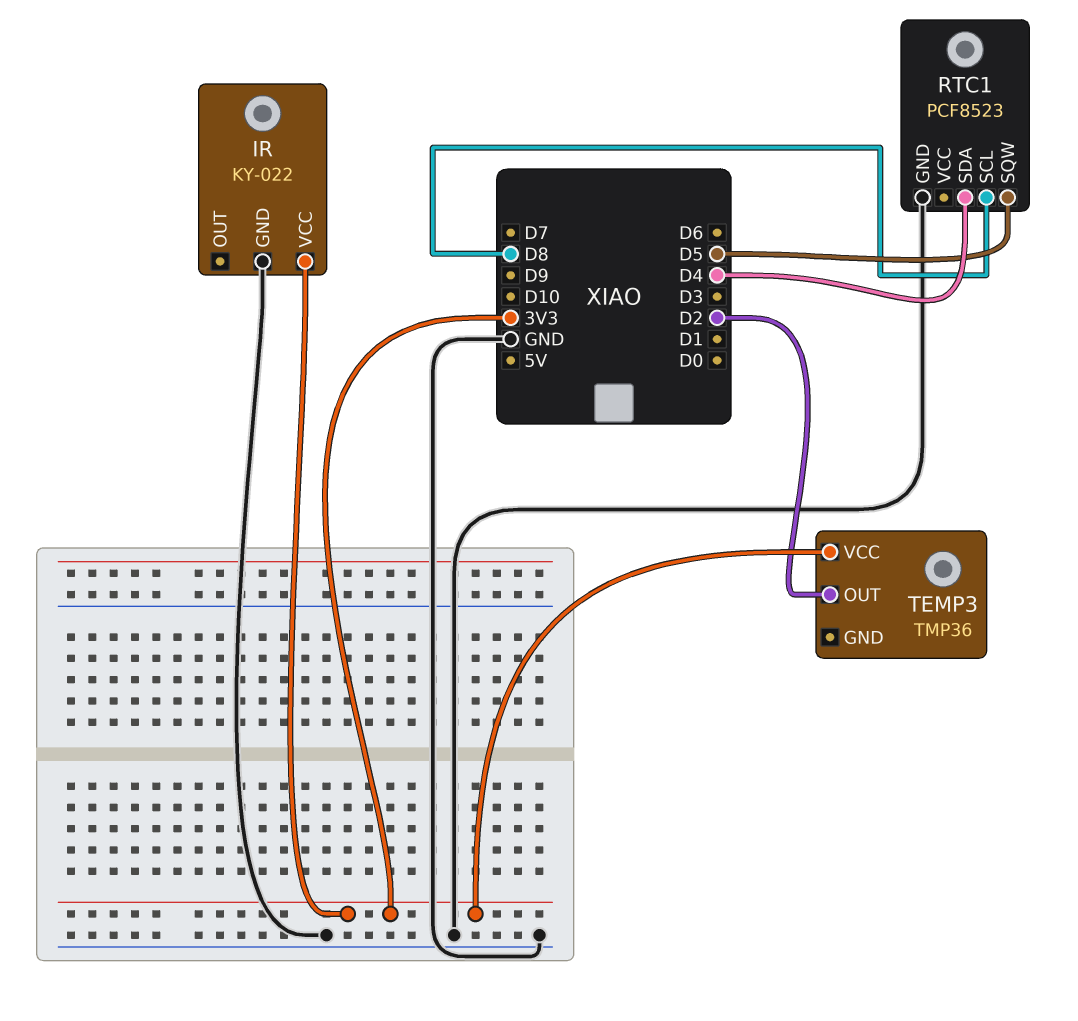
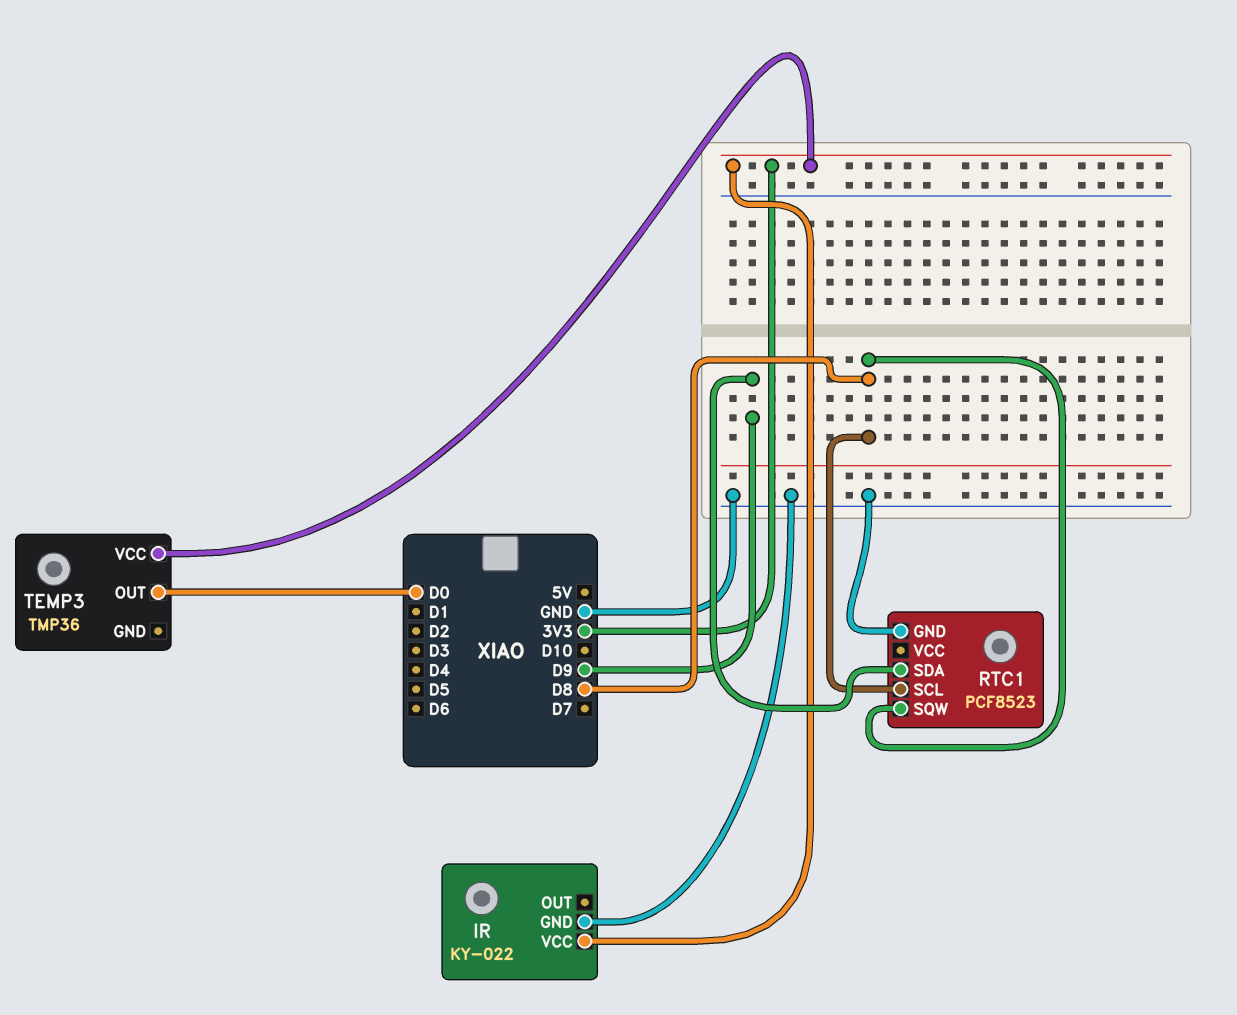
RTC1 pin SDA: D4 -> D9
RTC1 pin SQW: D5 -> D8
TEMP3 pin OUT: D2 -> D0

